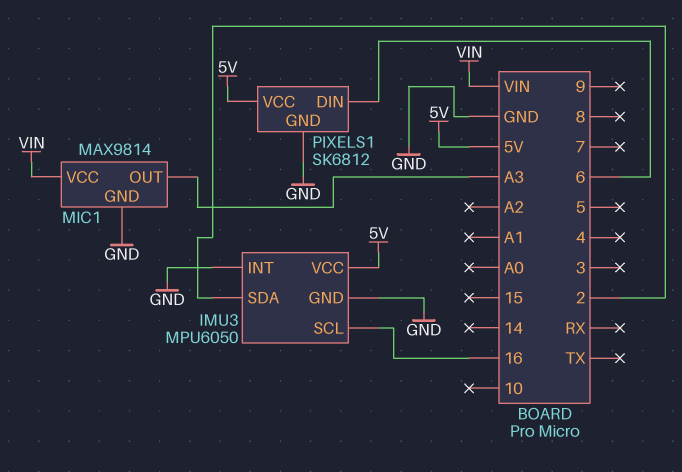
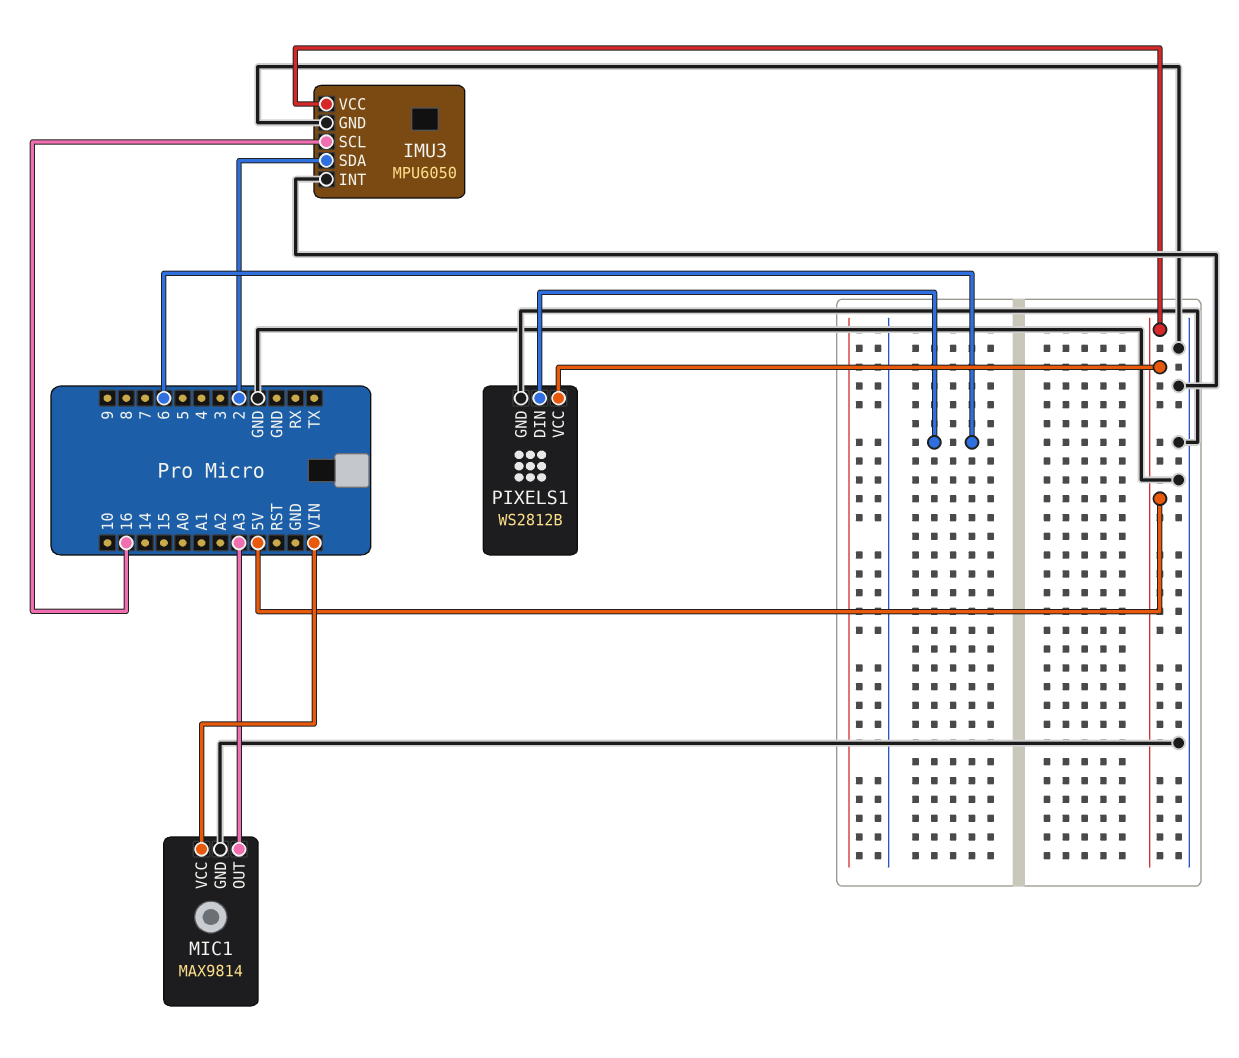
PIXELS1: SK6812 -> WS2812B

